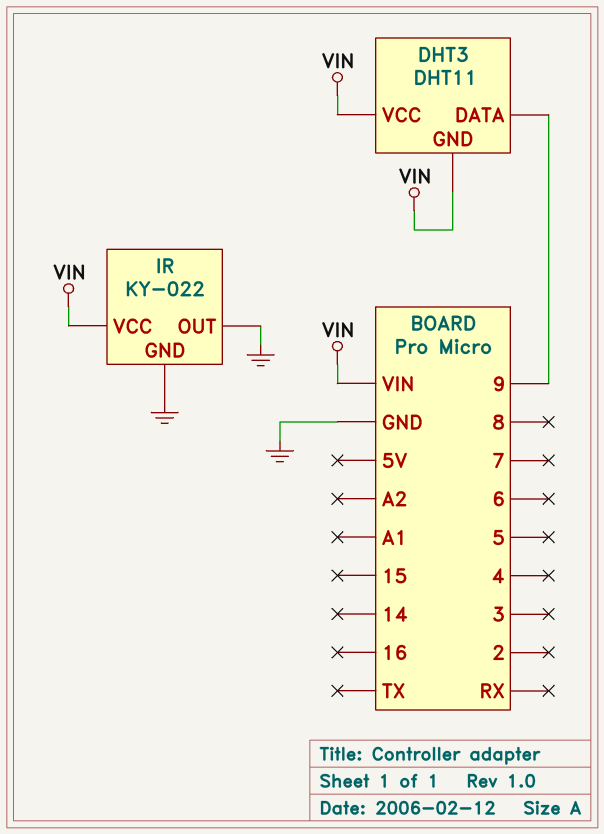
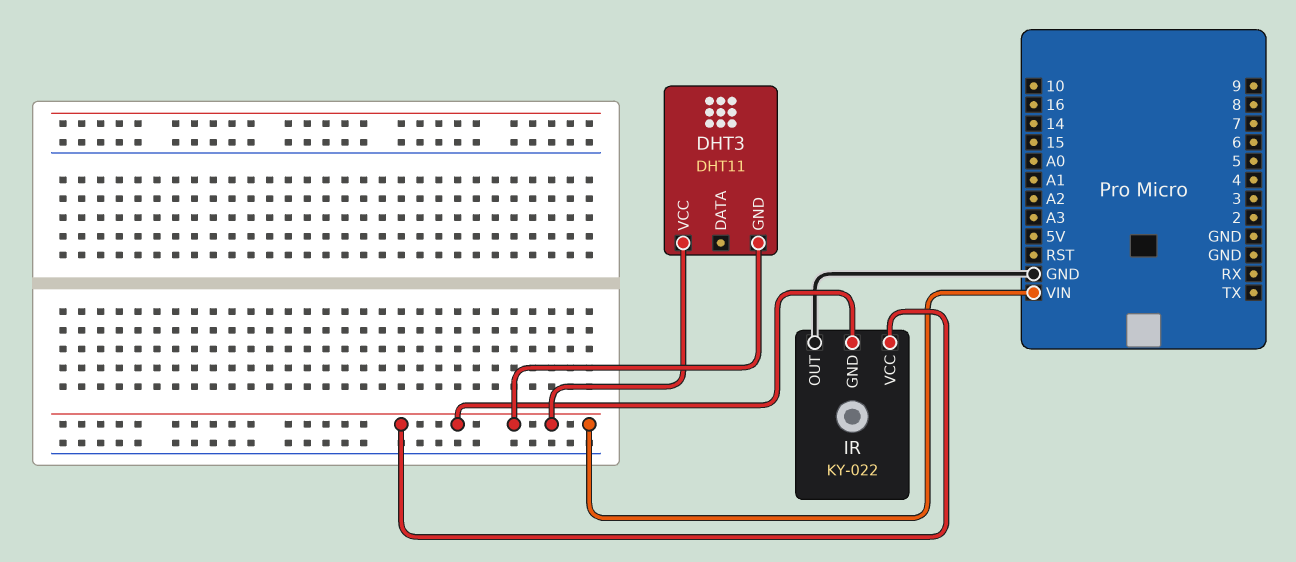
DHT3 pin DATA: 9 -> none
IR pin GND: GND -> VIN

